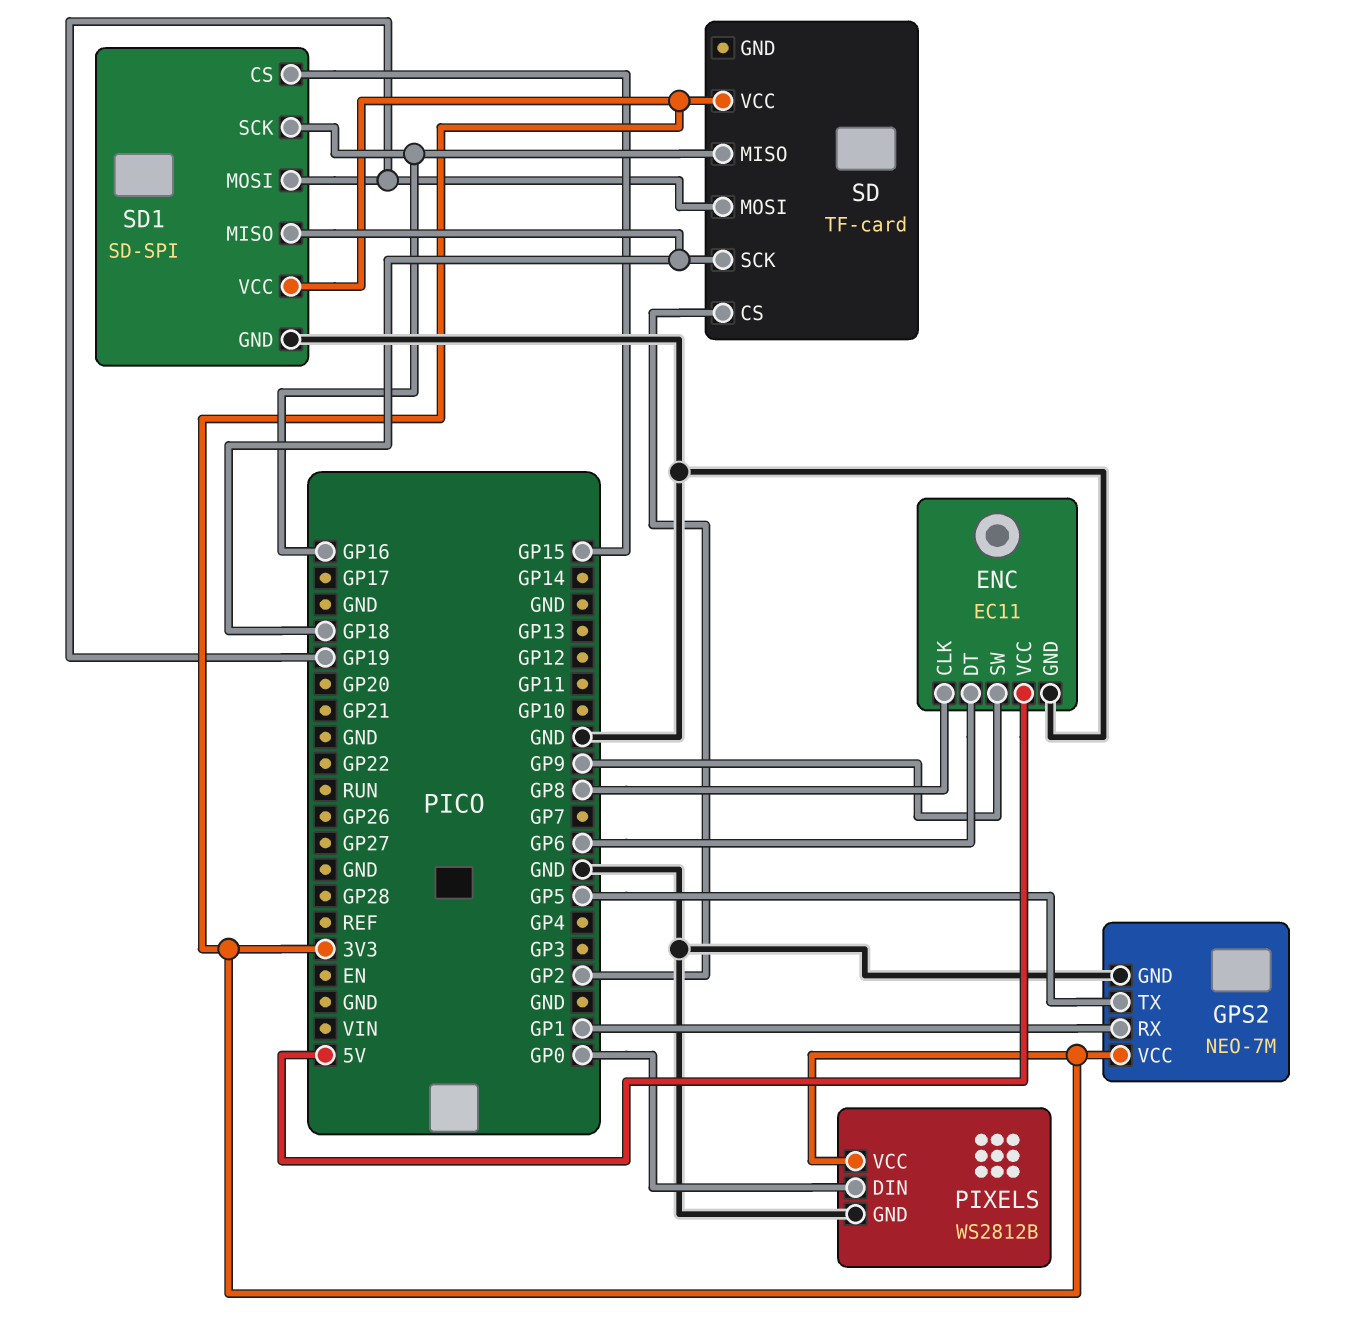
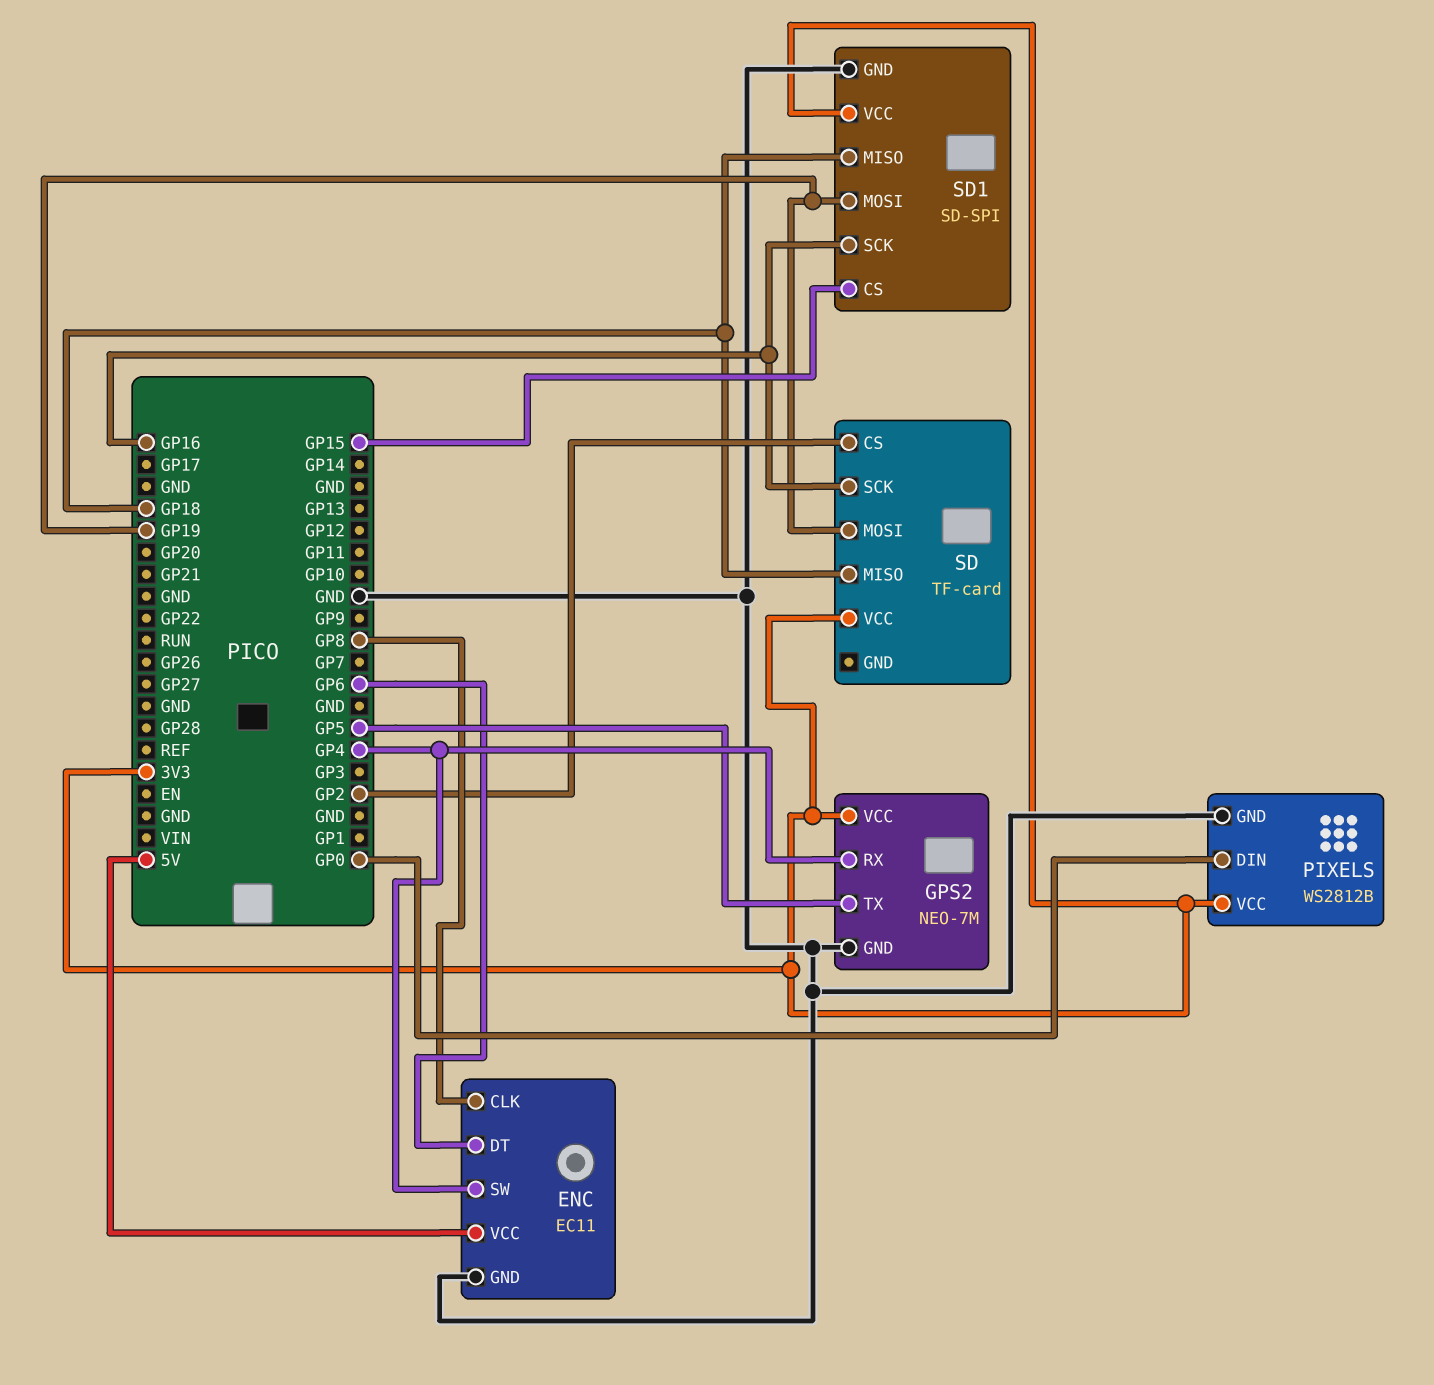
ENC pin SW: GP9 -> GP4
GPS2 pin RX: GP1 -> GP4
SD pin MISO: GP16 -> GP18
SD pin SCK: GP18 -> GP16

